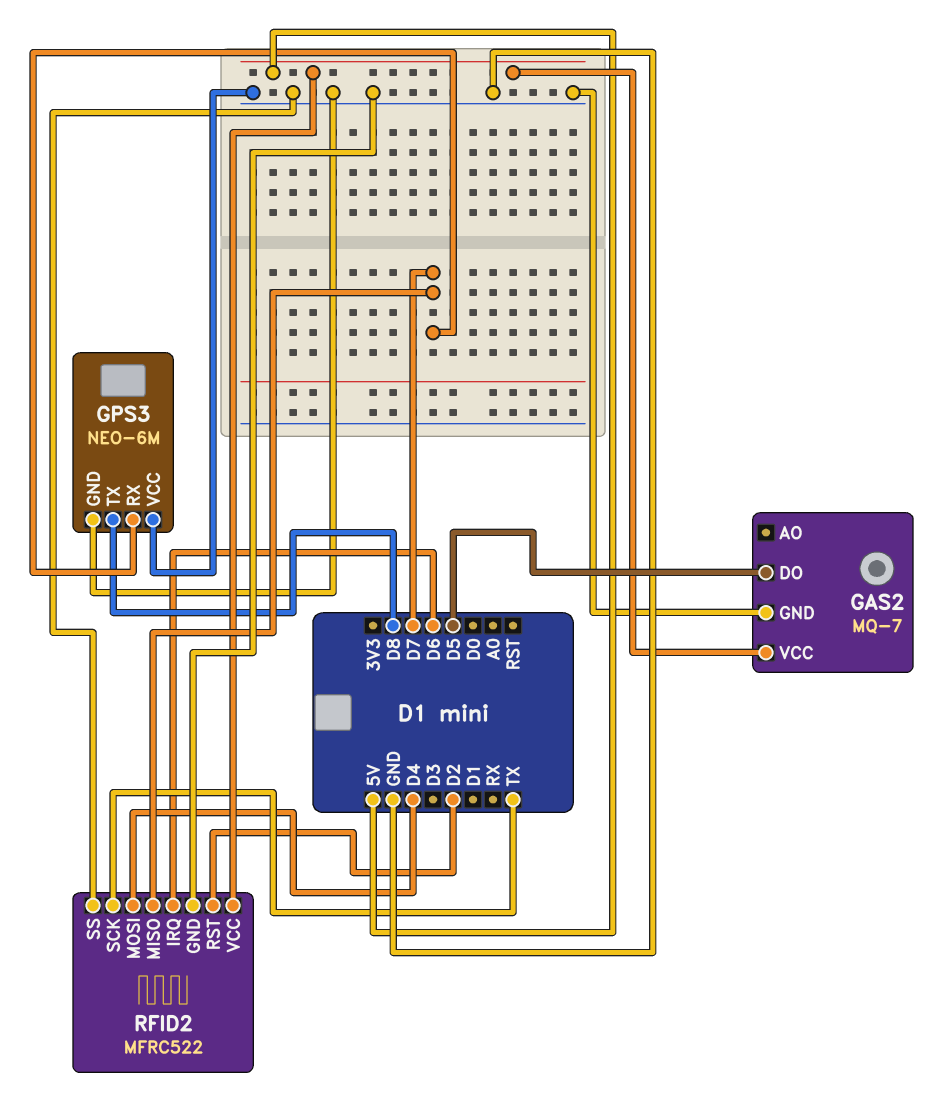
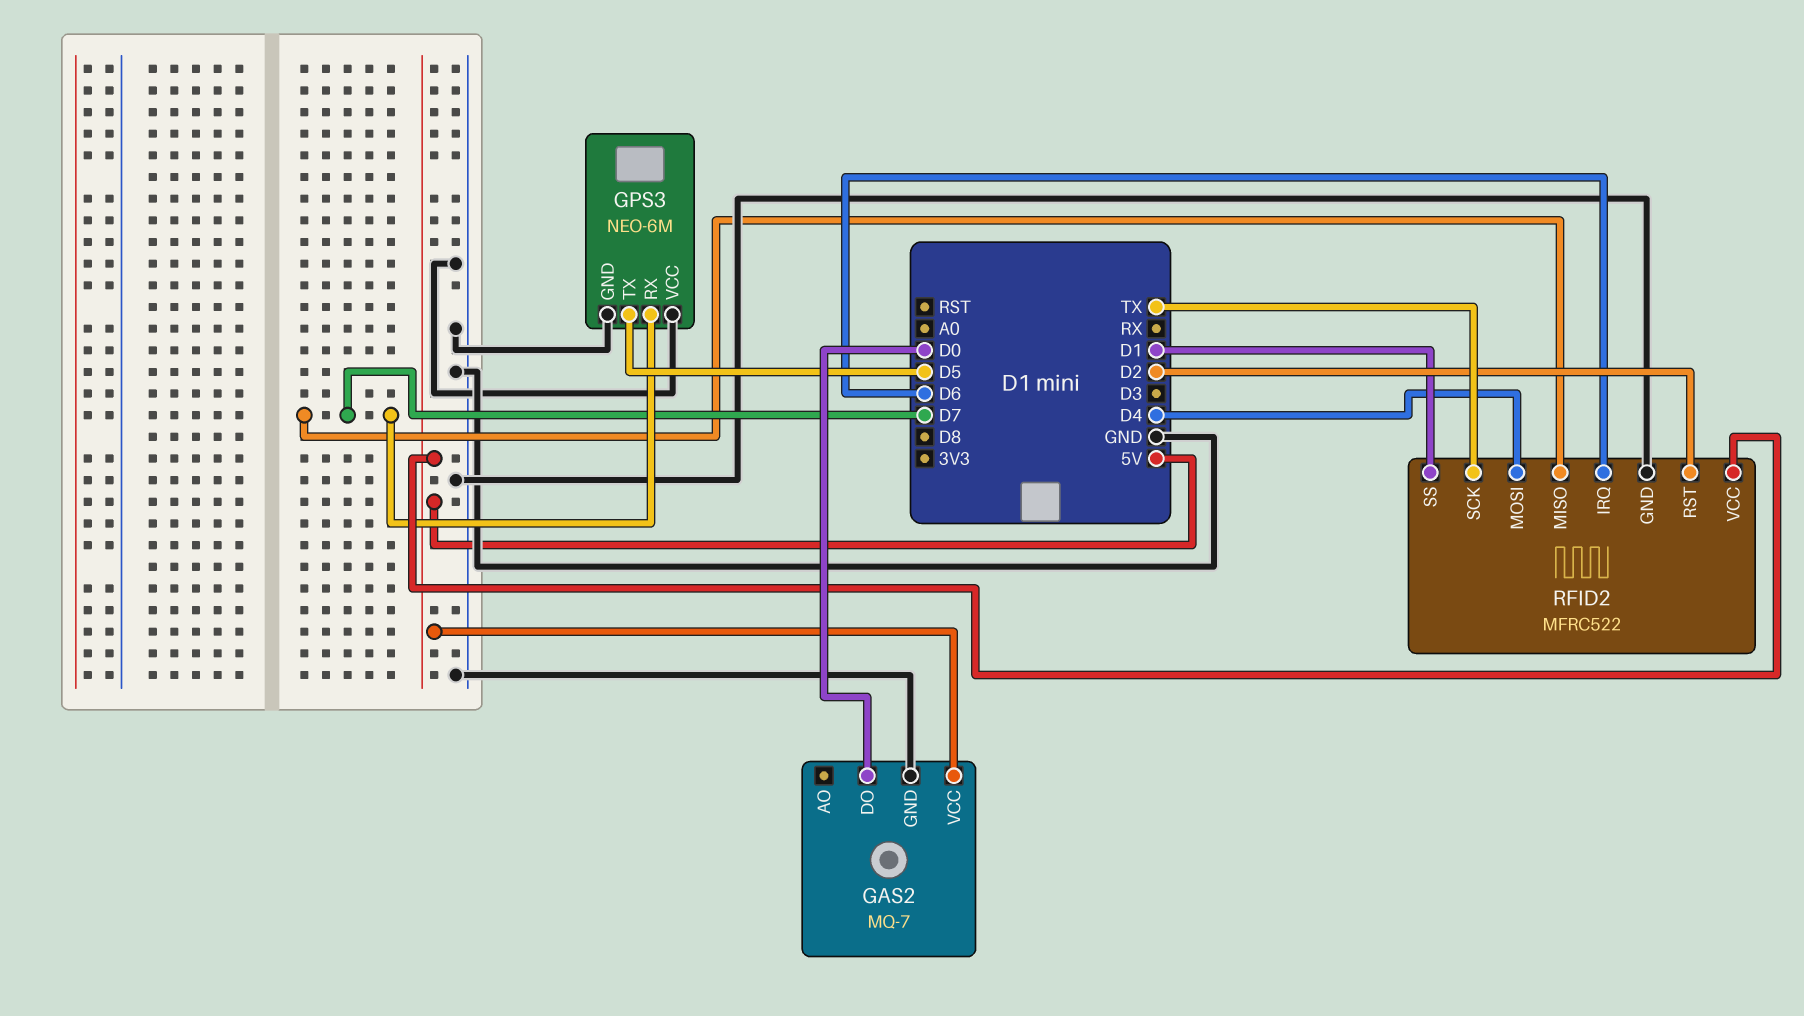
GAS2 pin DO: D5 -> D0
GPS3 pin TX: D8 -> D5
RFID2 pin SS: GND -> D1

